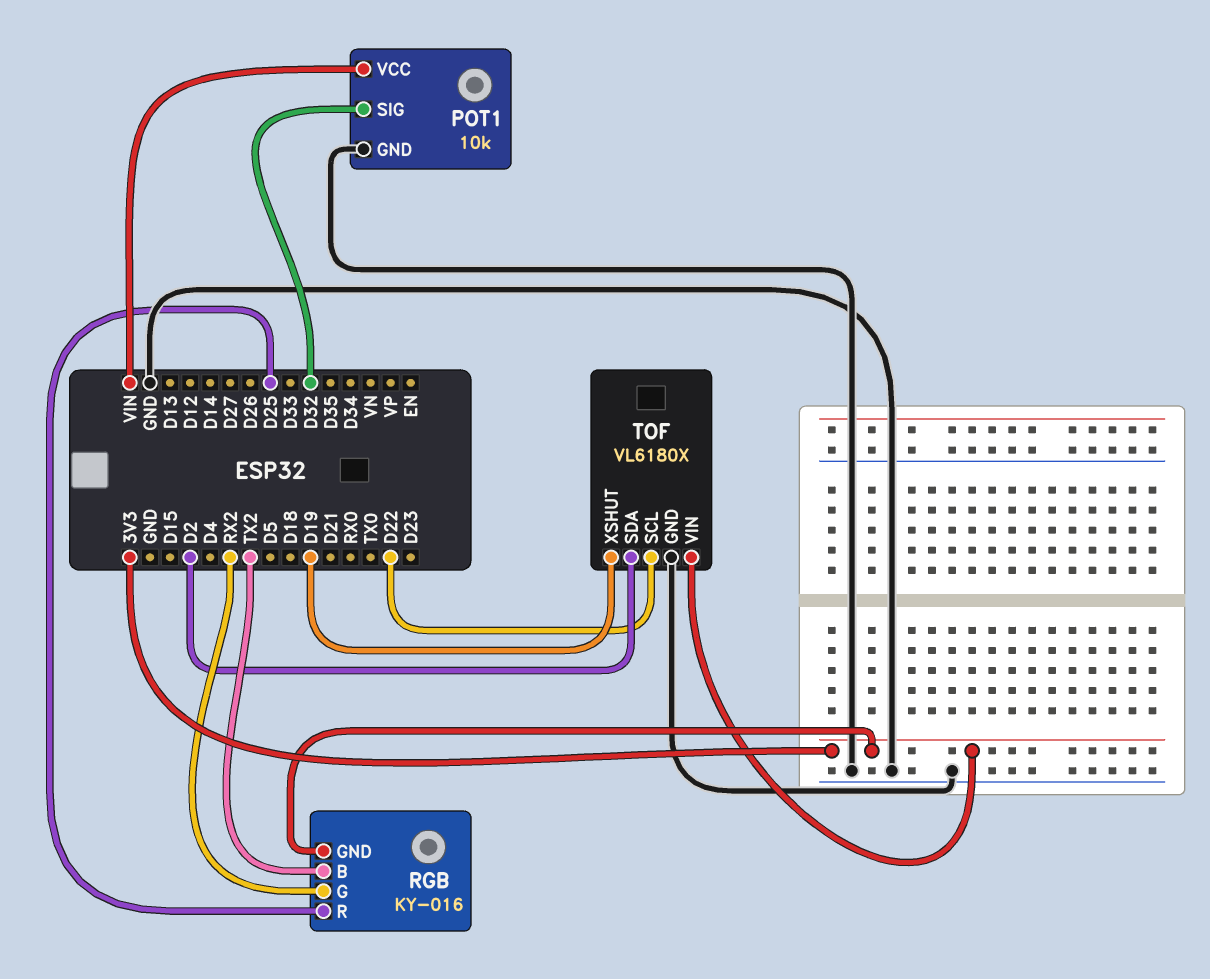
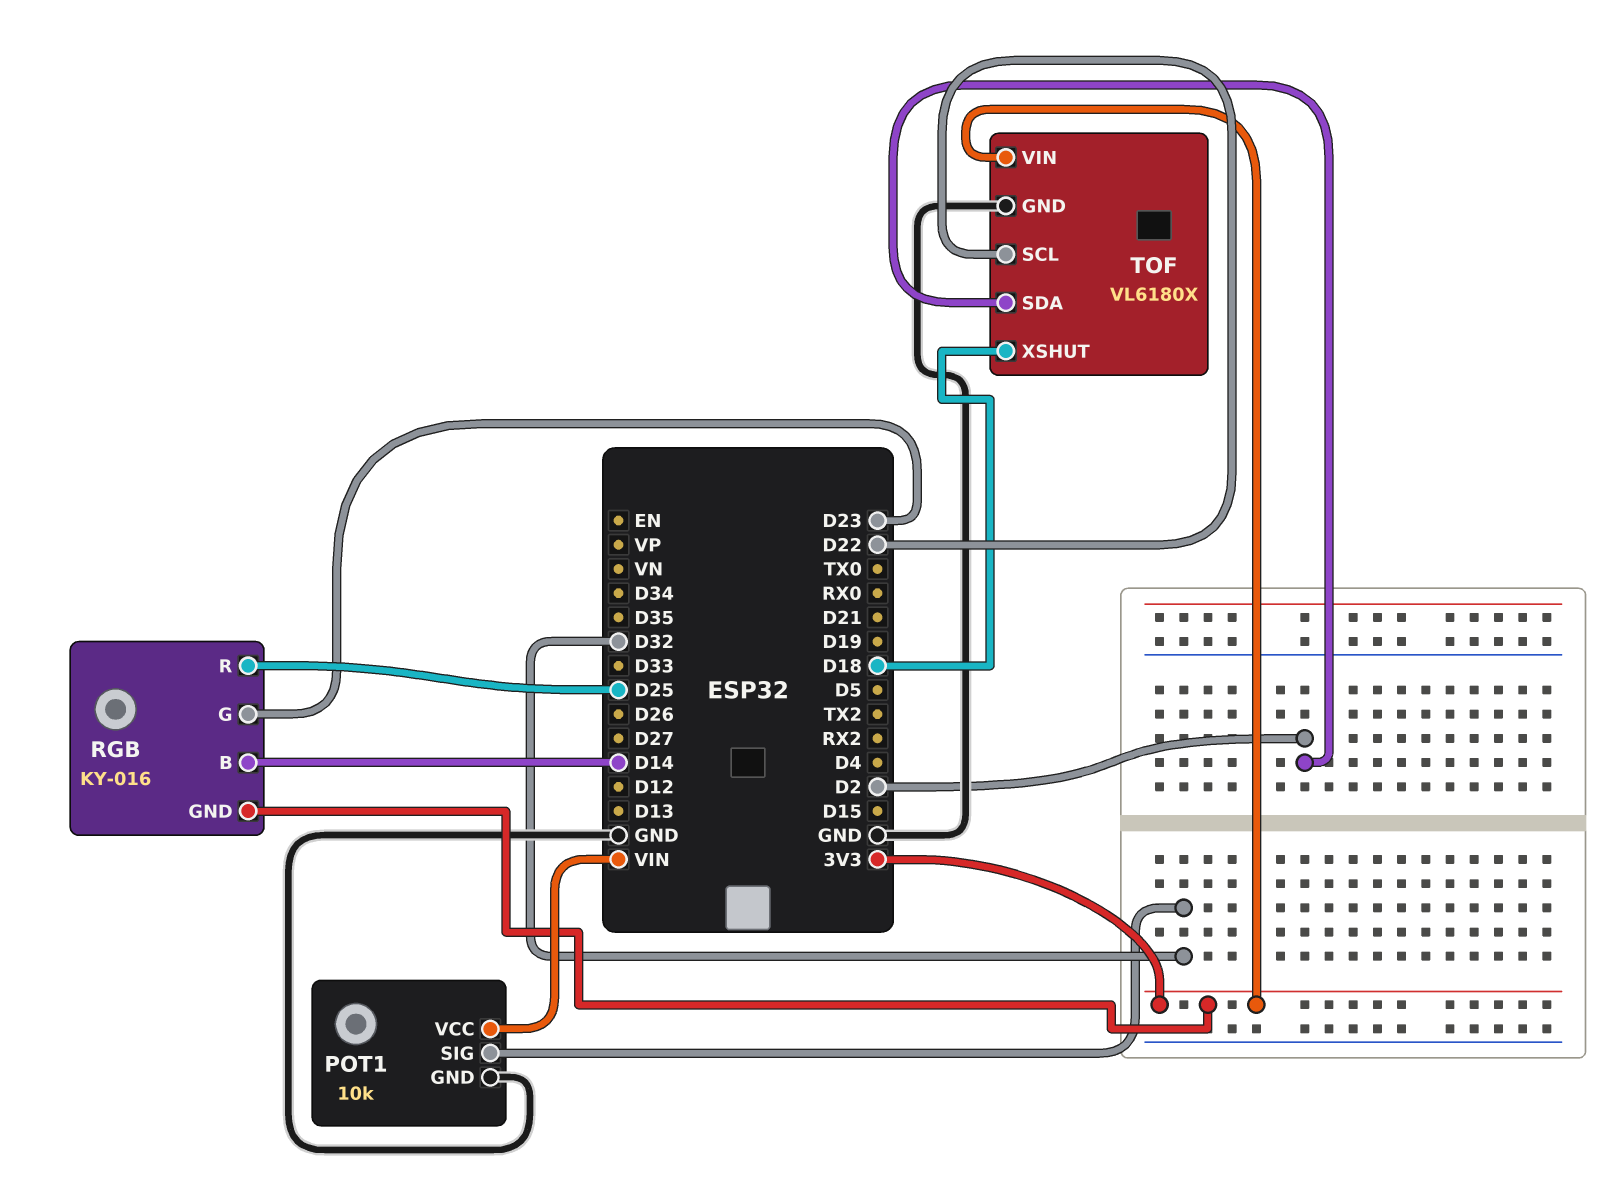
RGB pin B: TX2 -> D14
RGB pin G: RX2 -> D23
TOF pin XSHUT: D19 -> D18

